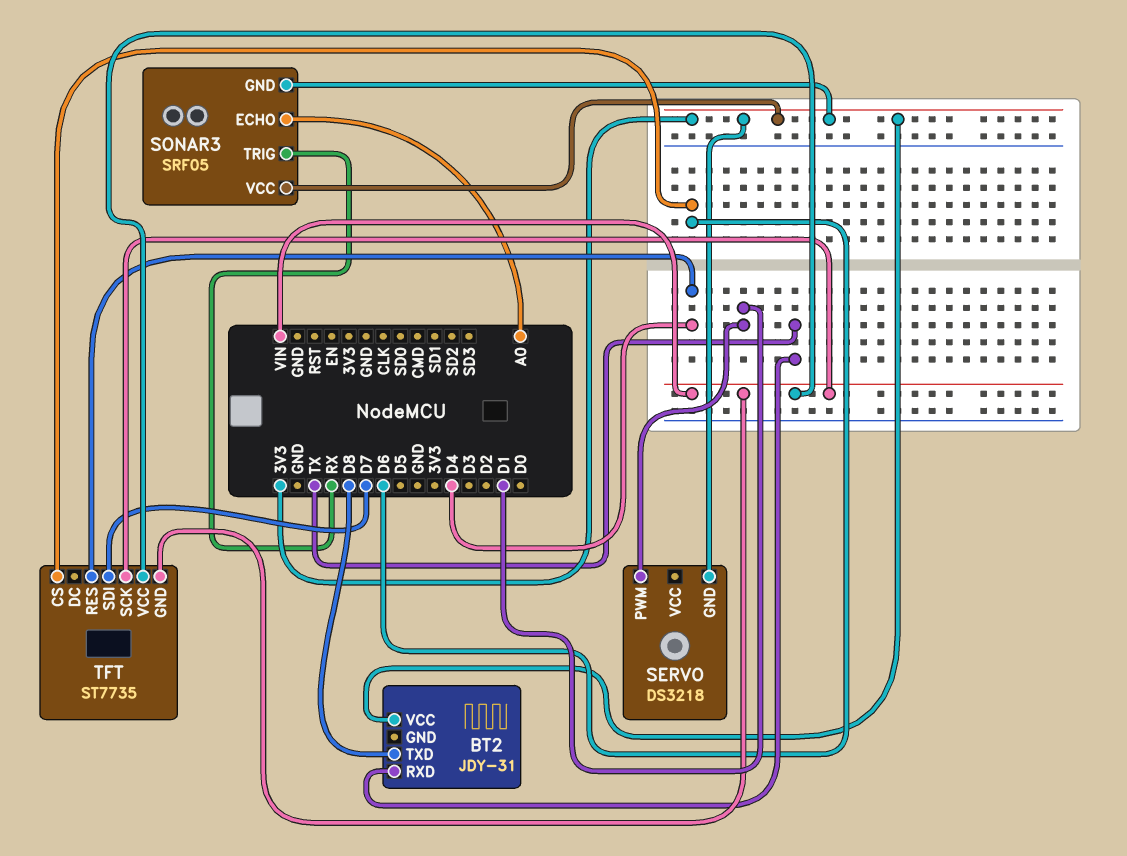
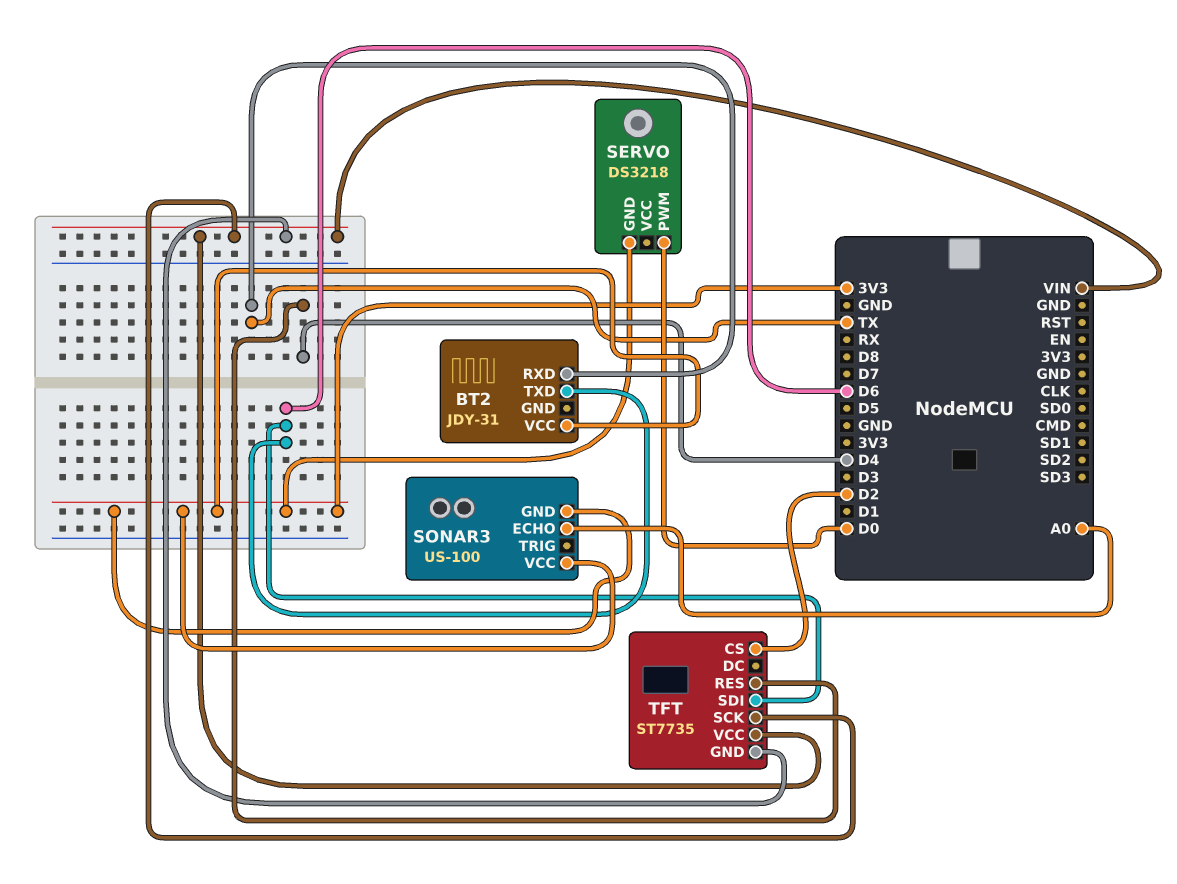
BT2 pin TXD: D8 -> D6
SERVO pin PWM: D1 -> D0
SONAR3: SRF05 -> US-100
SONAR3 pin TRIG: RX -> none
TFT pin CS: D6 -> D2
TFT pin SDI: D7 -> D6

